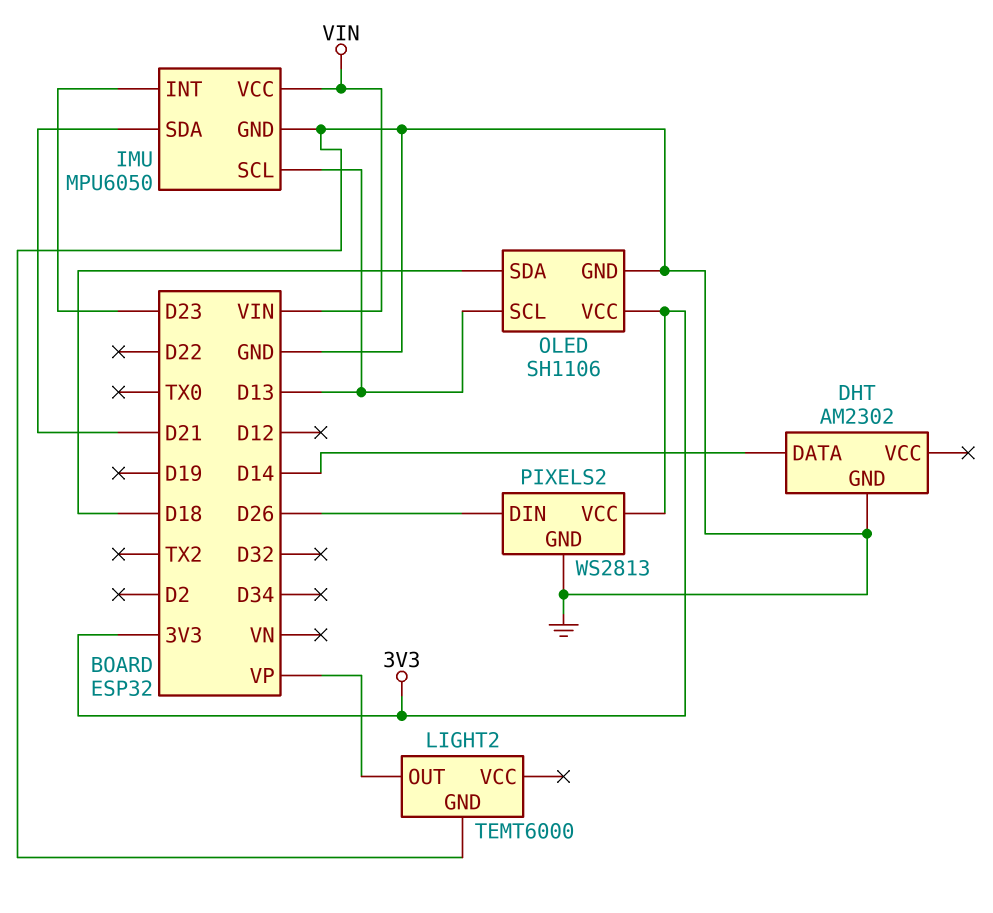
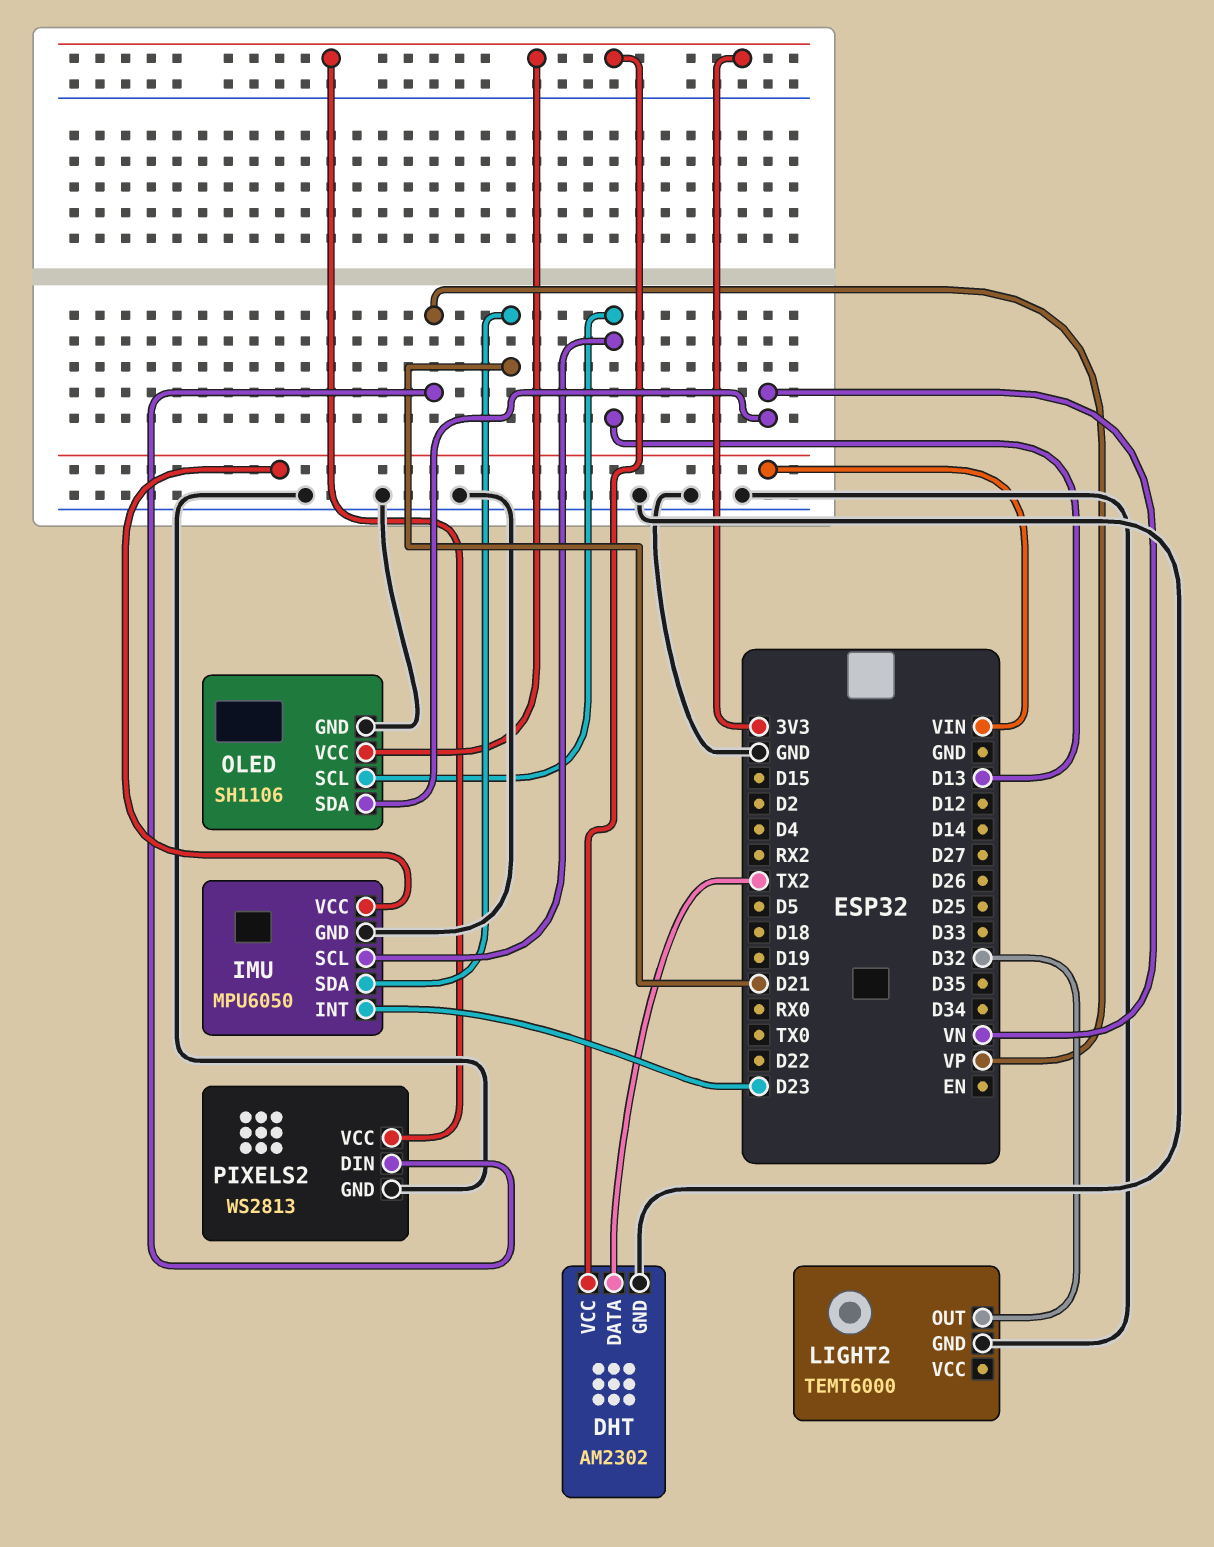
DHT pin DATA: D14 -> TX2
DHT pin VCC: none -> 3V3
LIGHT2 pin OUT: VP -> D32
OLED pin SDA: D18 -> VN
PIXELS2 pin DIN: D26 -> VP

